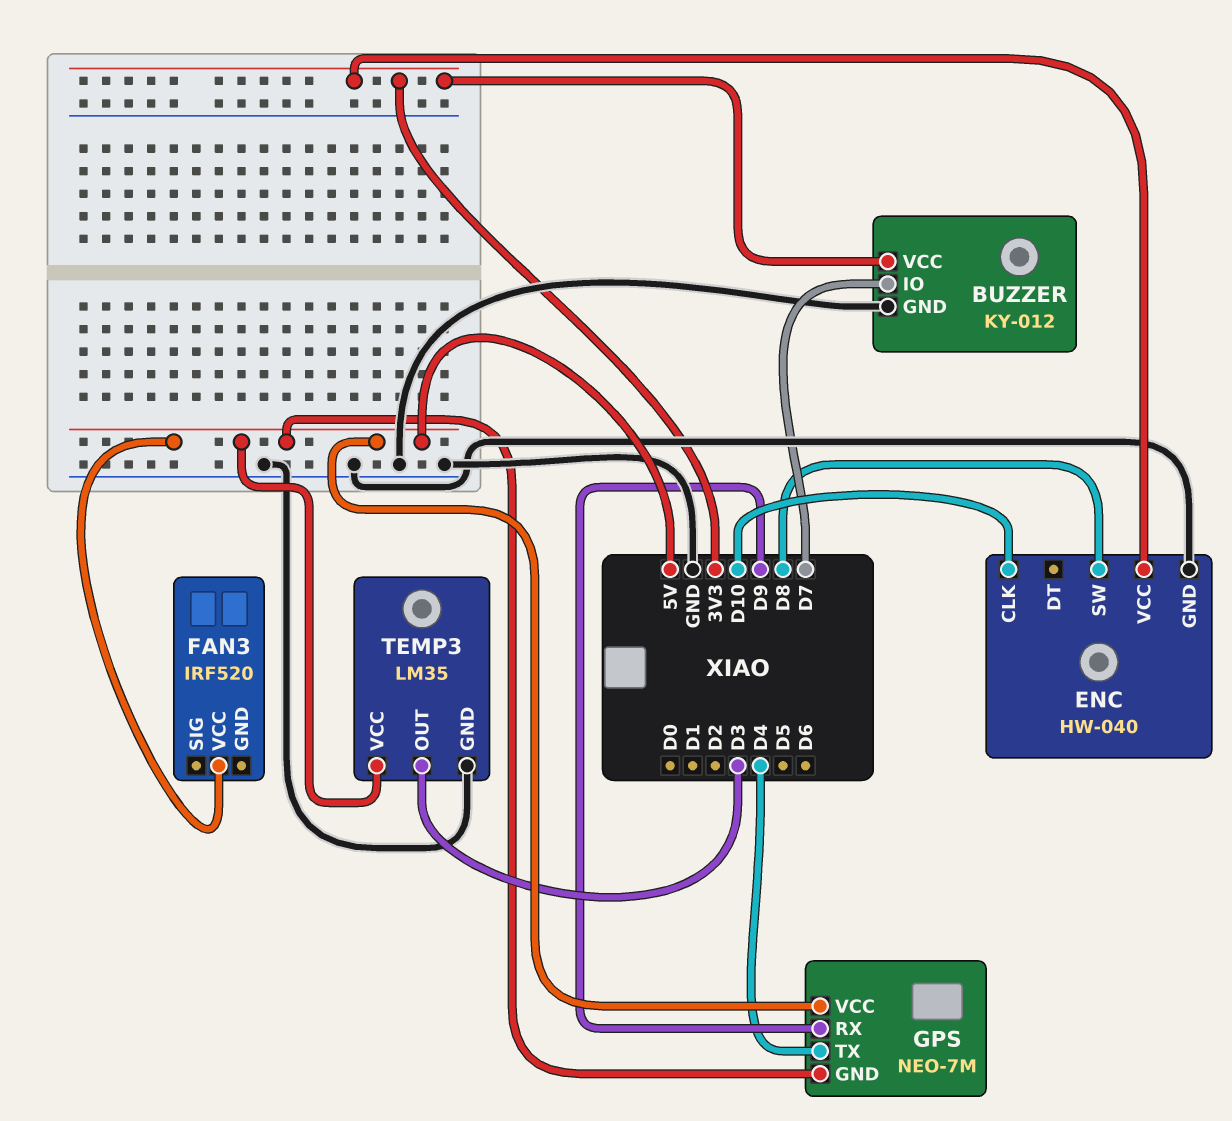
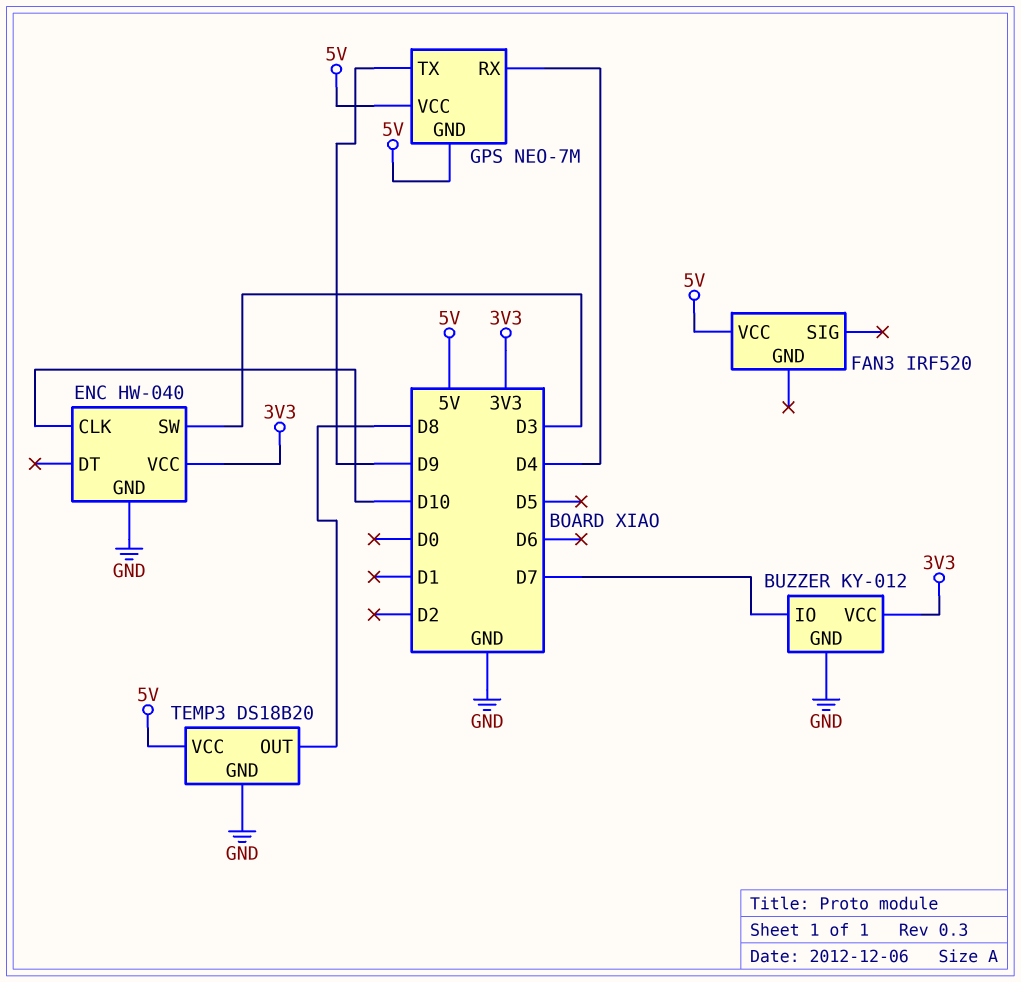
ENC pin SW: D8 -> D3
GPS pin RX: D9 -> D4
GPS pin TX: D4 -> D9
TEMP3: LM35 -> DS18B20
TEMP3 pin OUT: D3 -> D8

